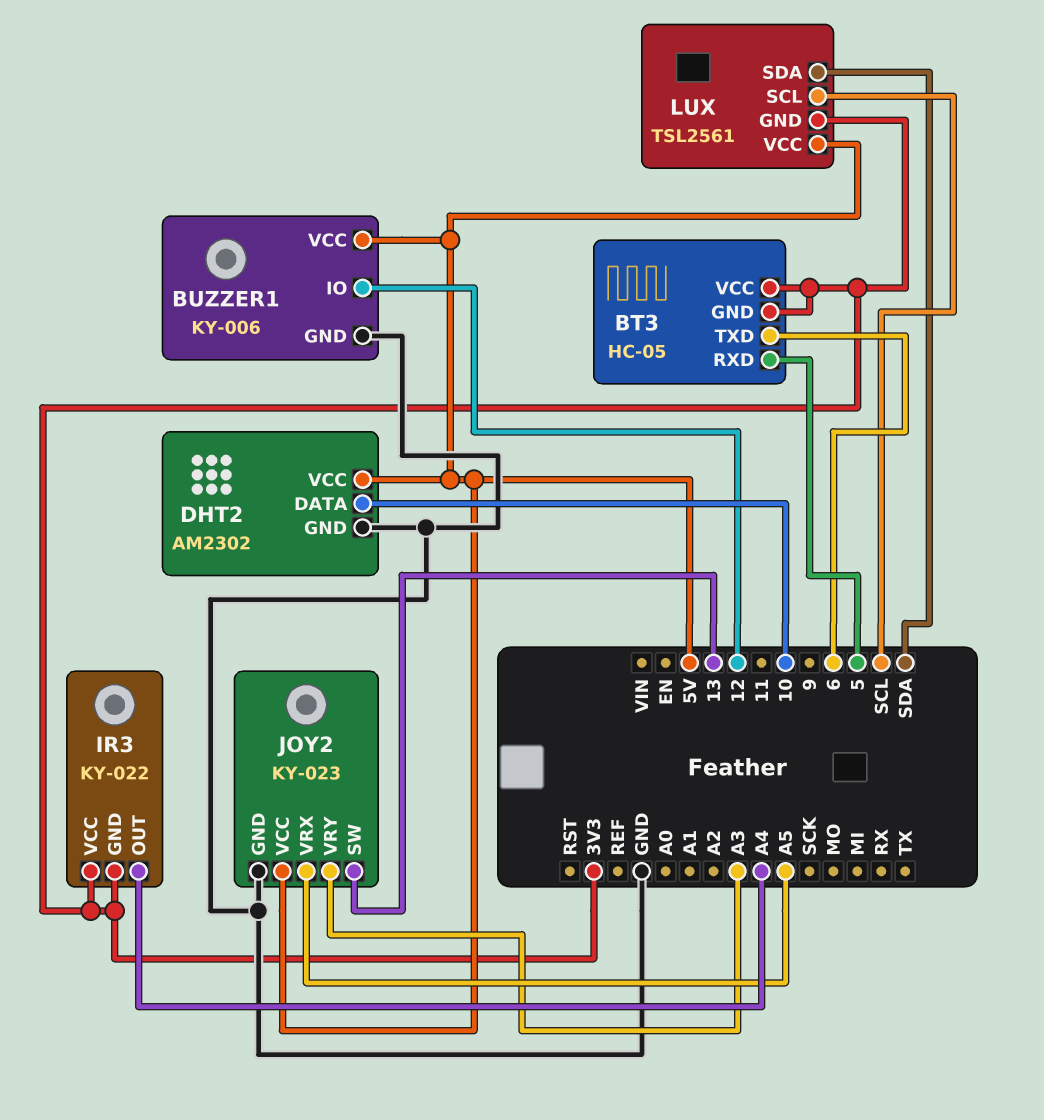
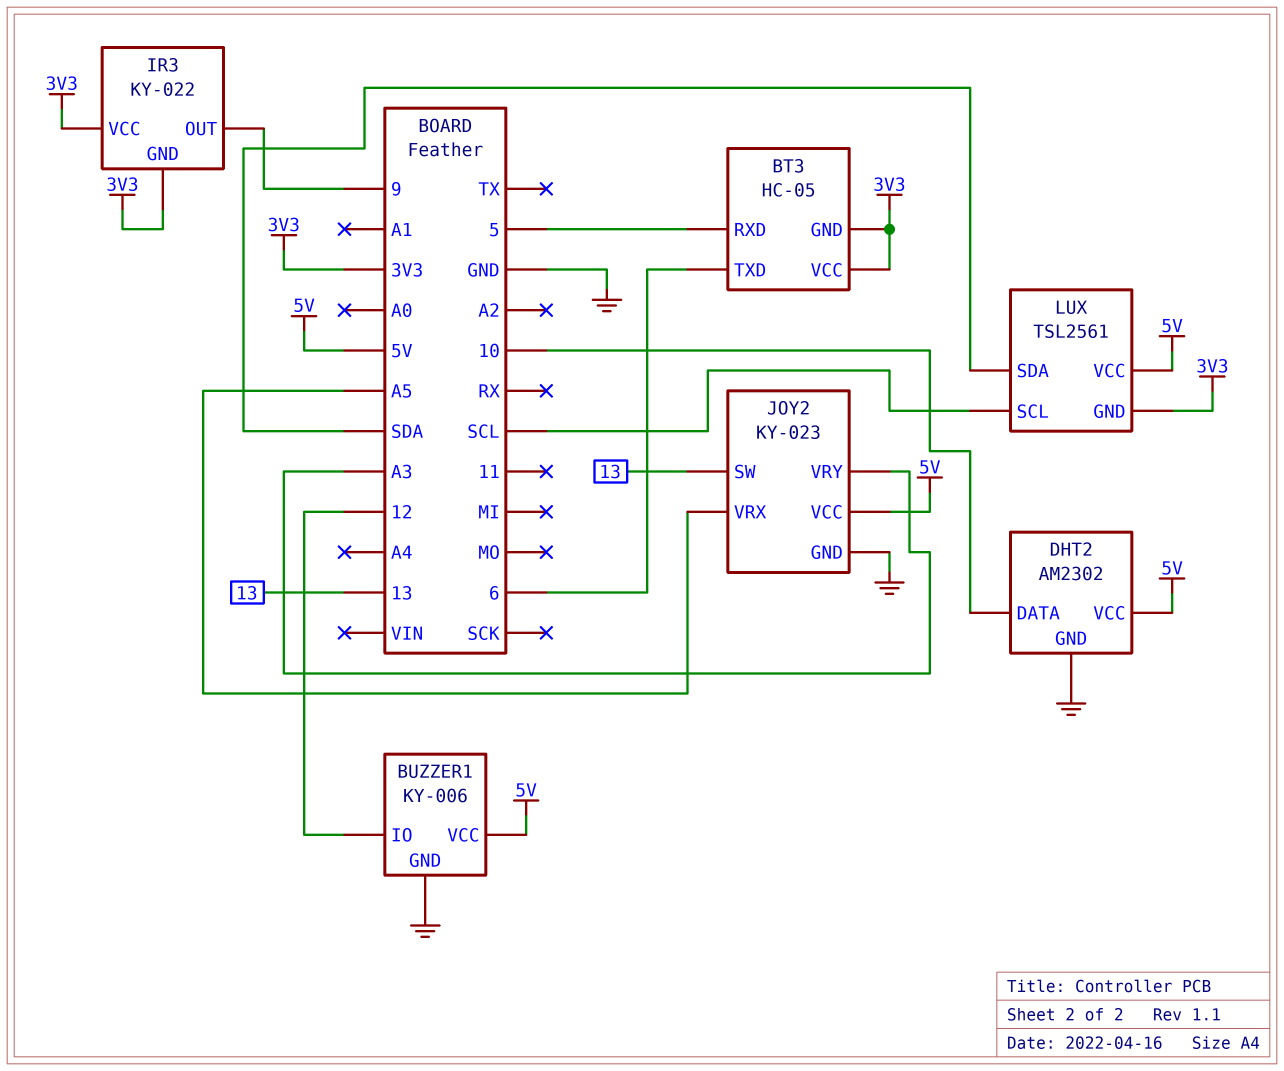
IR3 pin OUT: A4 -> 9

